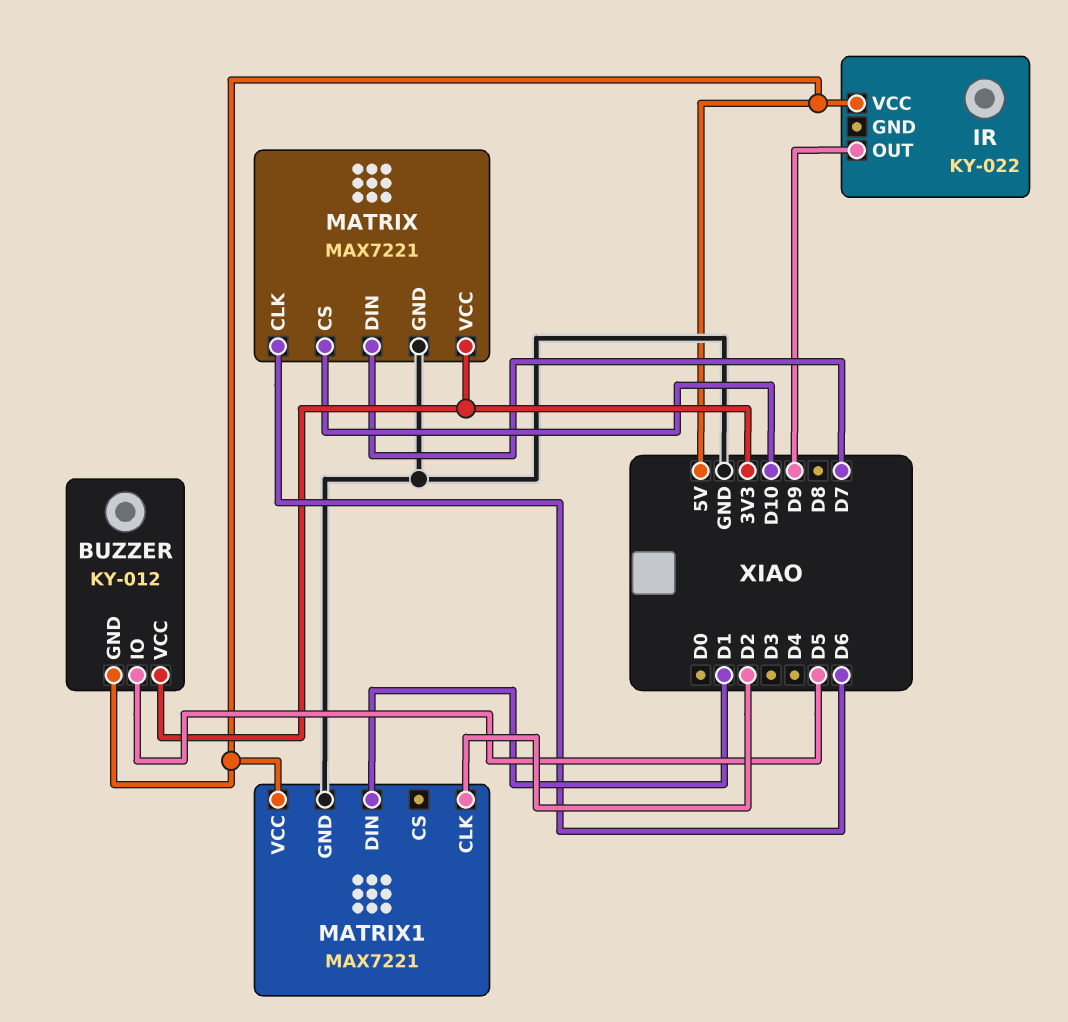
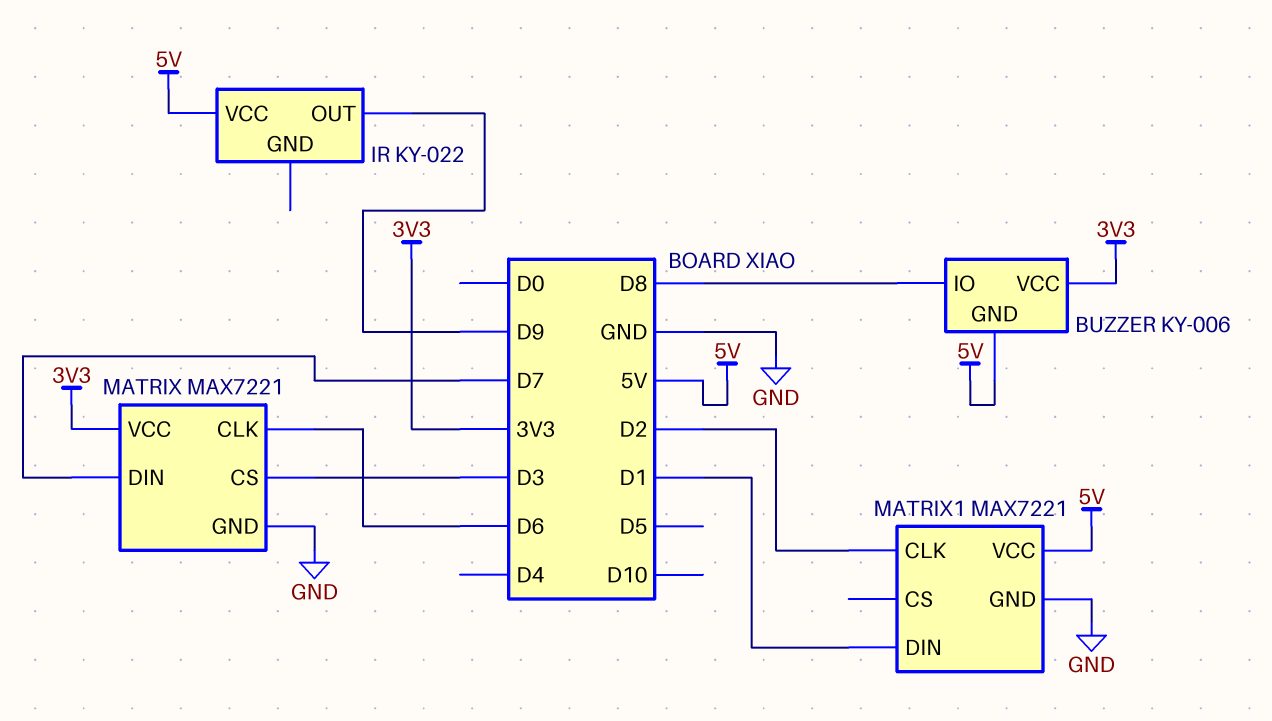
BUZZER: KY-012 -> KY-006
BUZZER pin IO: D5 -> D8
MATRIX pin CS: D10 -> D3

